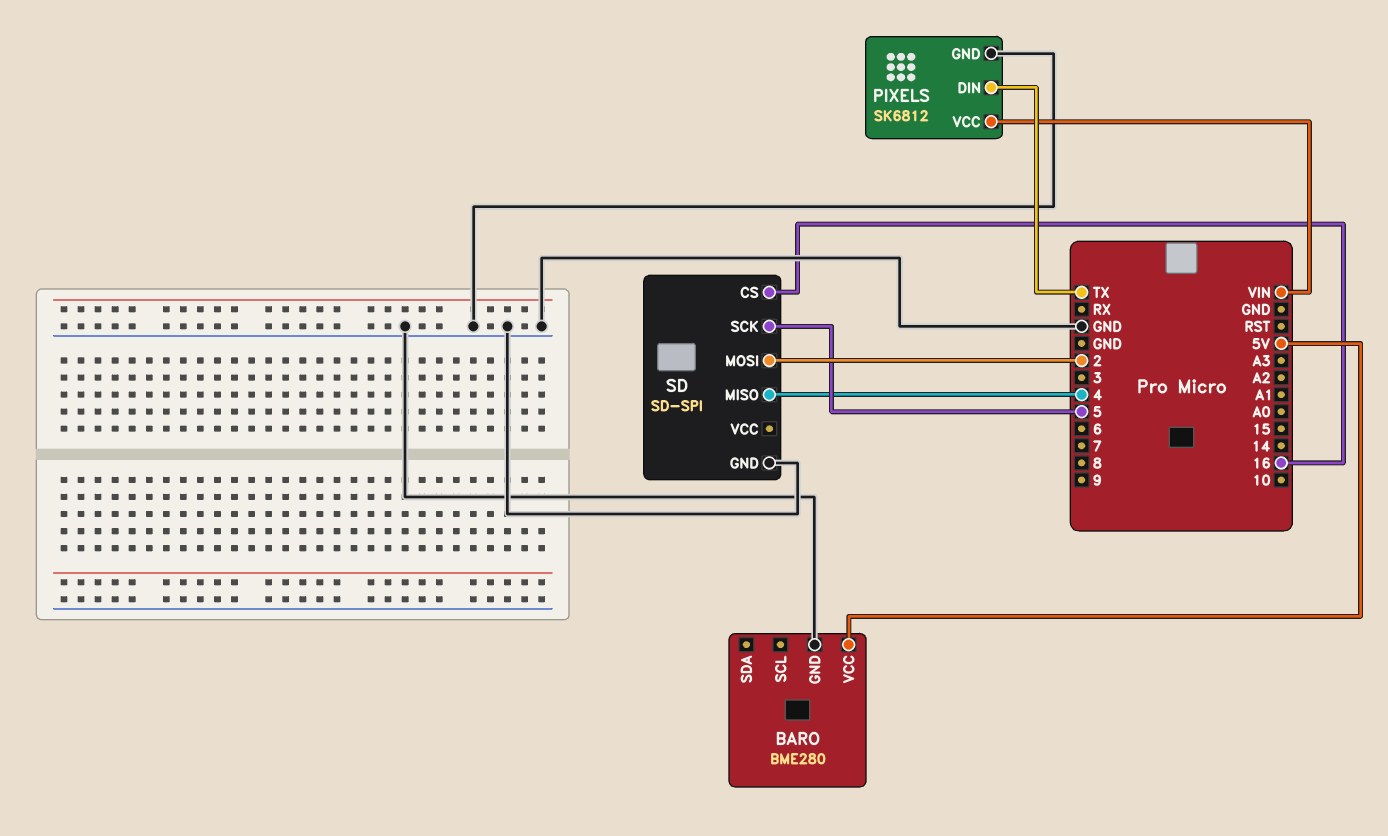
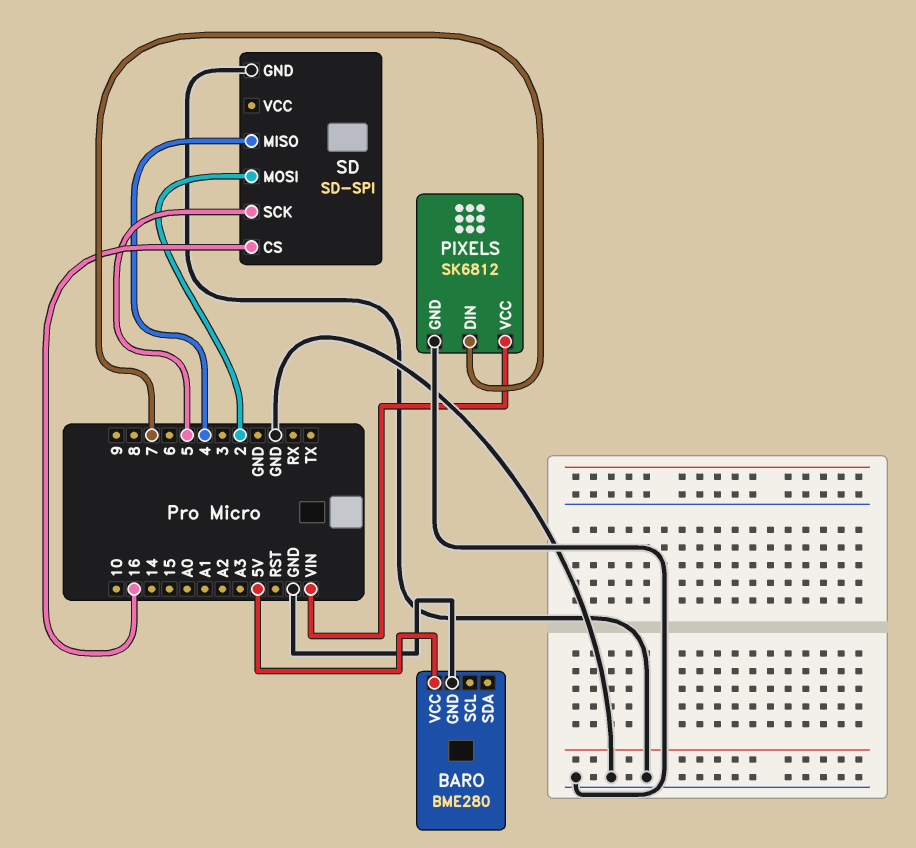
PIXELS pin DIN: TX -> 7

